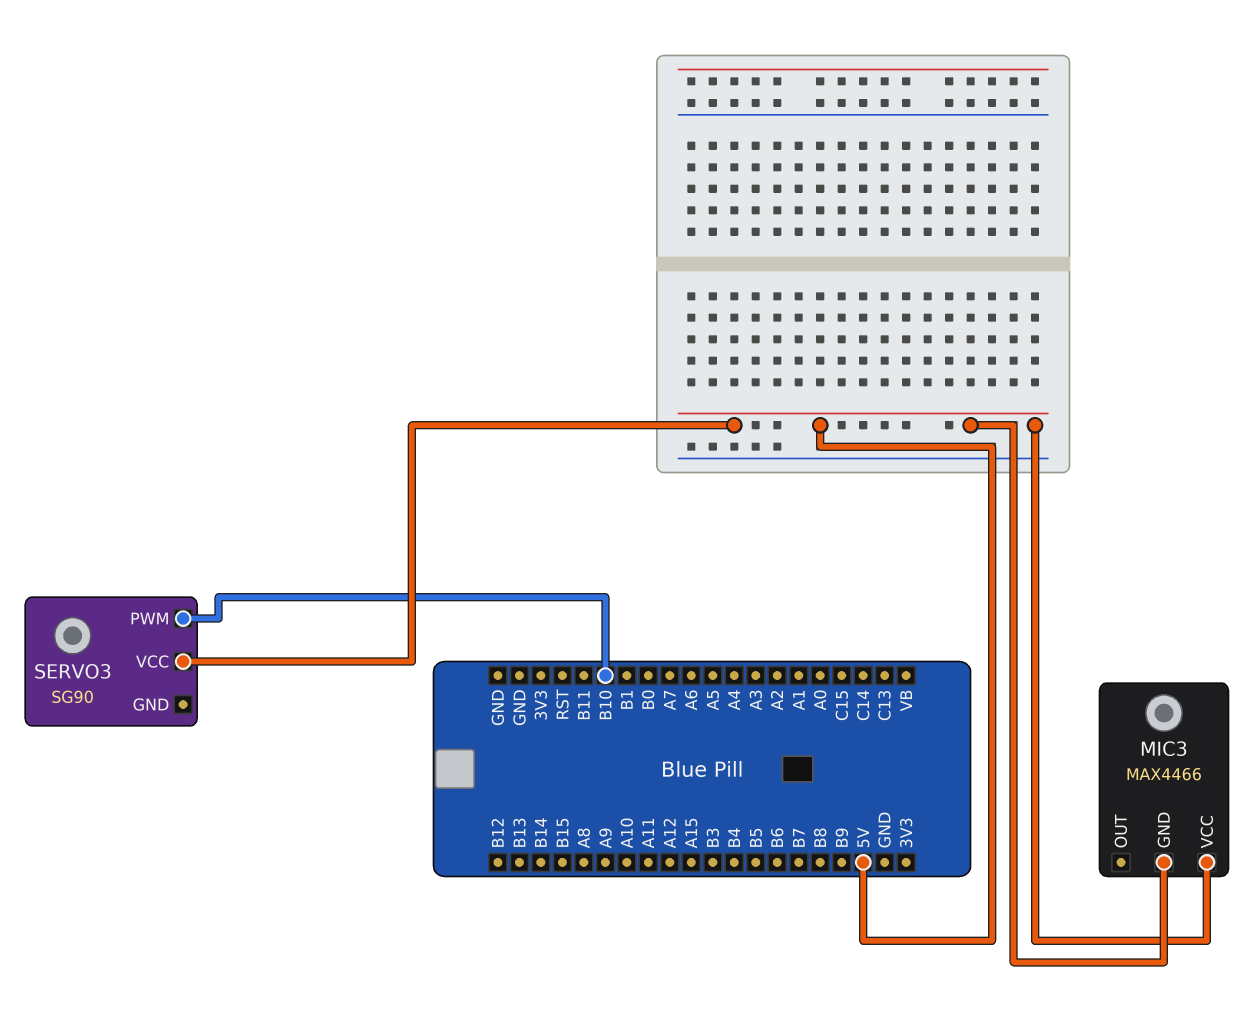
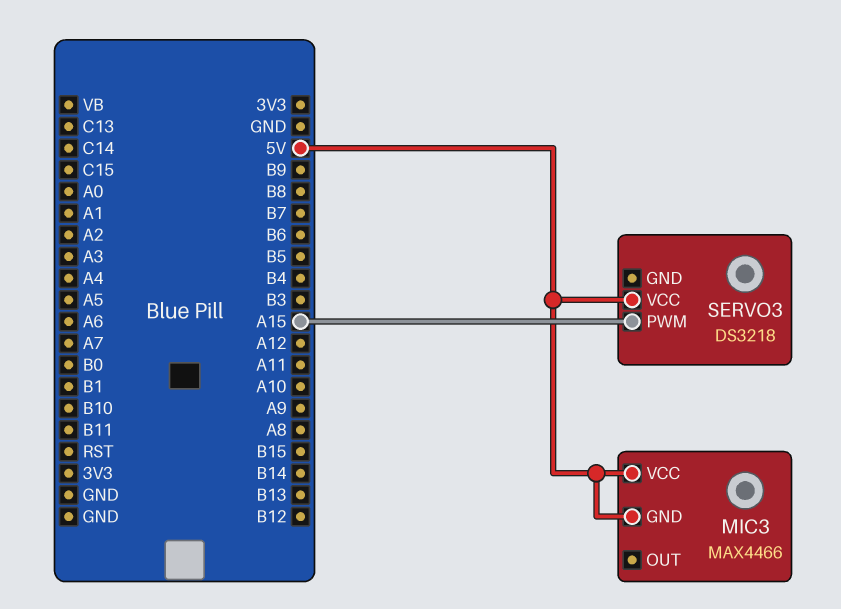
SERVO3: SG90 -> DS3218
SERVO3 pin PWM: B10 -> A15

